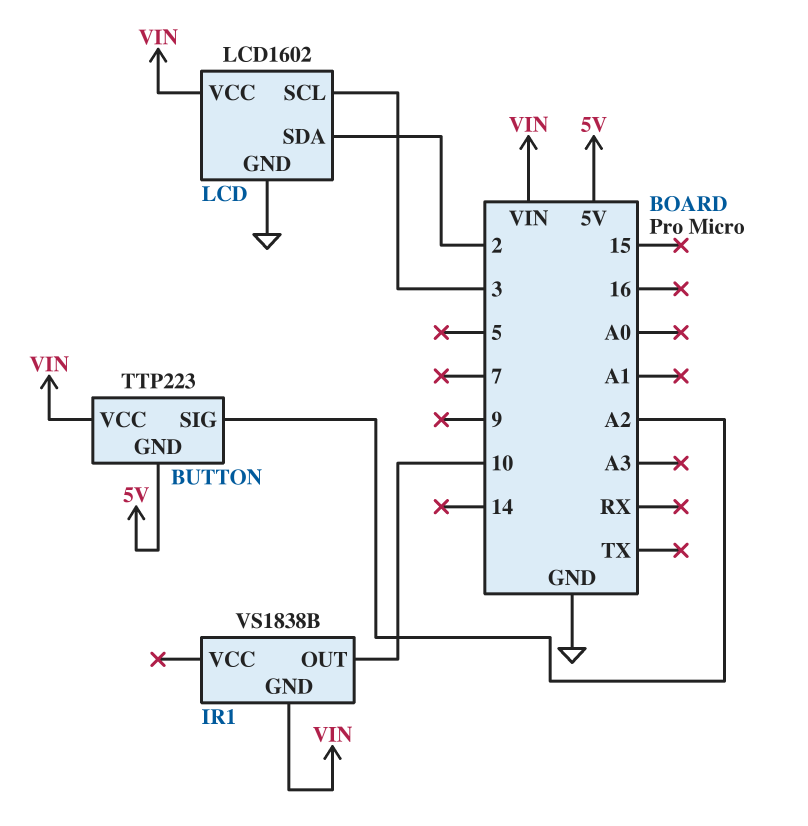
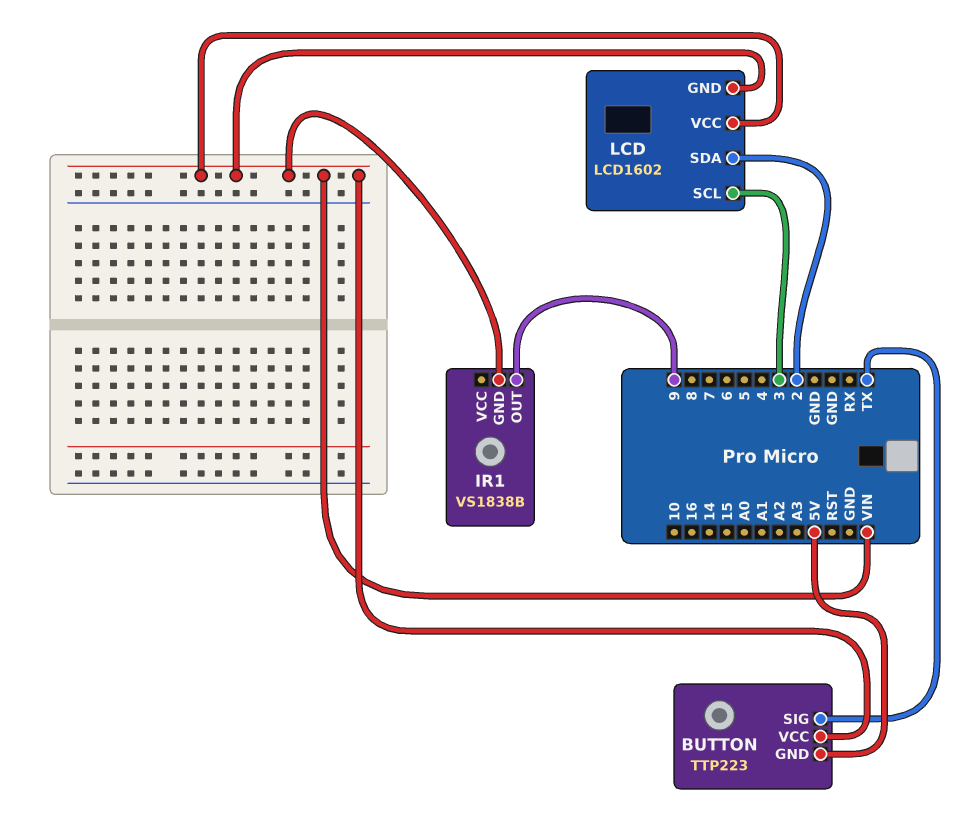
BUTTON pin SIG: A2 -> TX
IR1 pin OUT: 10 -> 9
LCD pin GND: GND -> VIN

